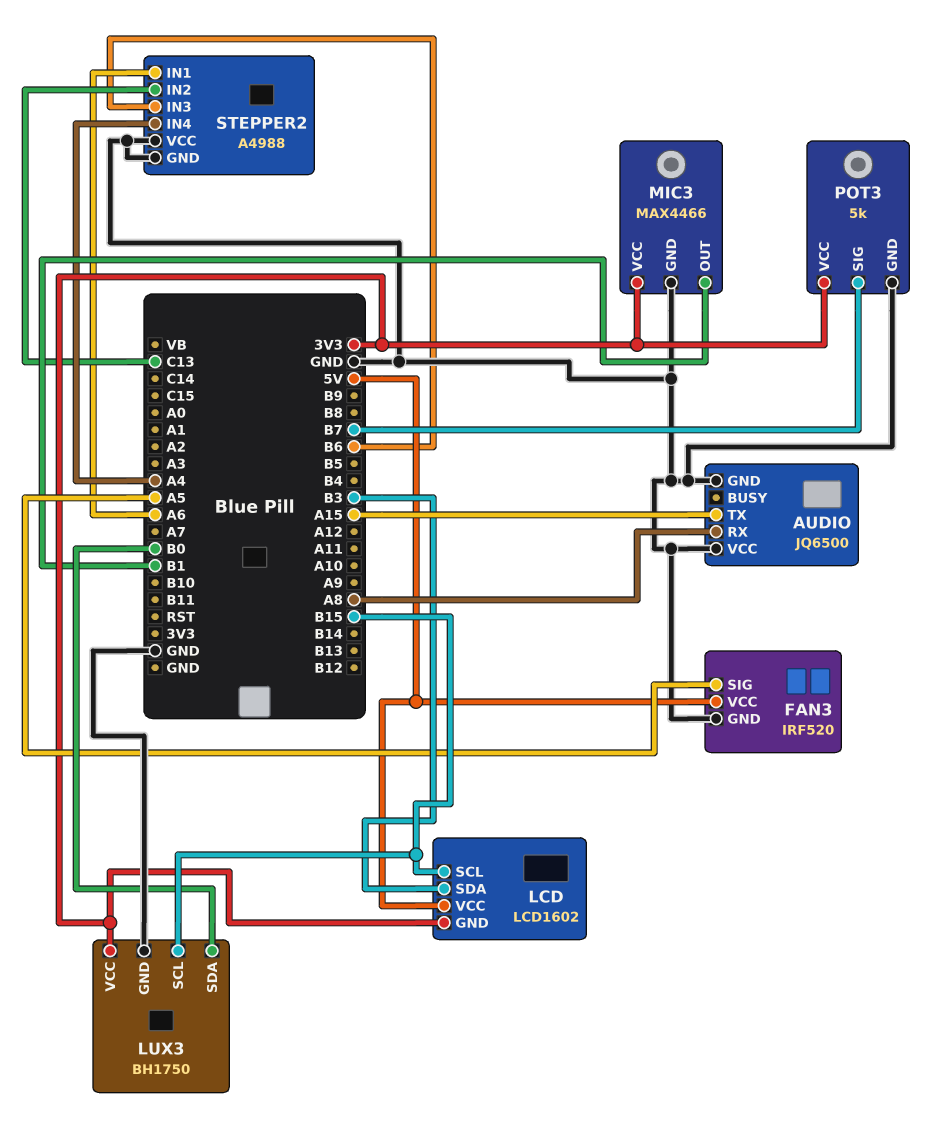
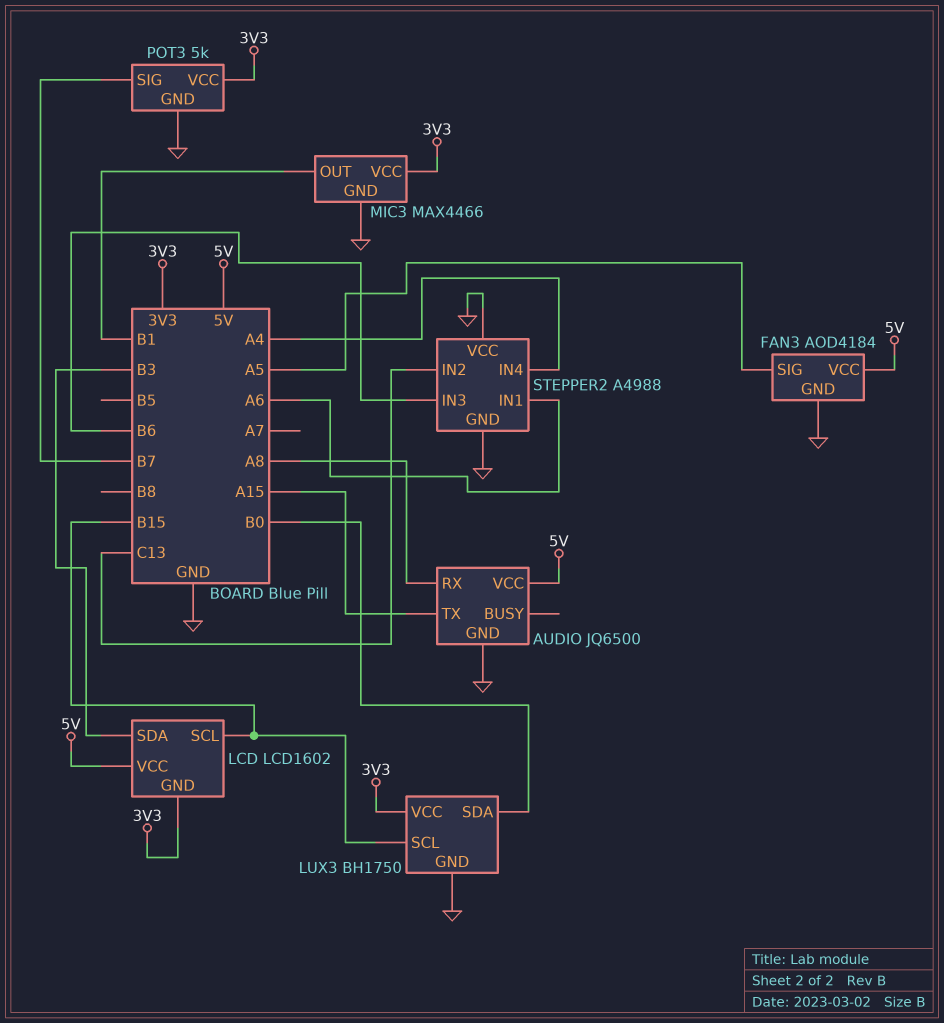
AUDIO pin VCC: GND -> 5V
FAN3: IRF520 -> AOD4184

